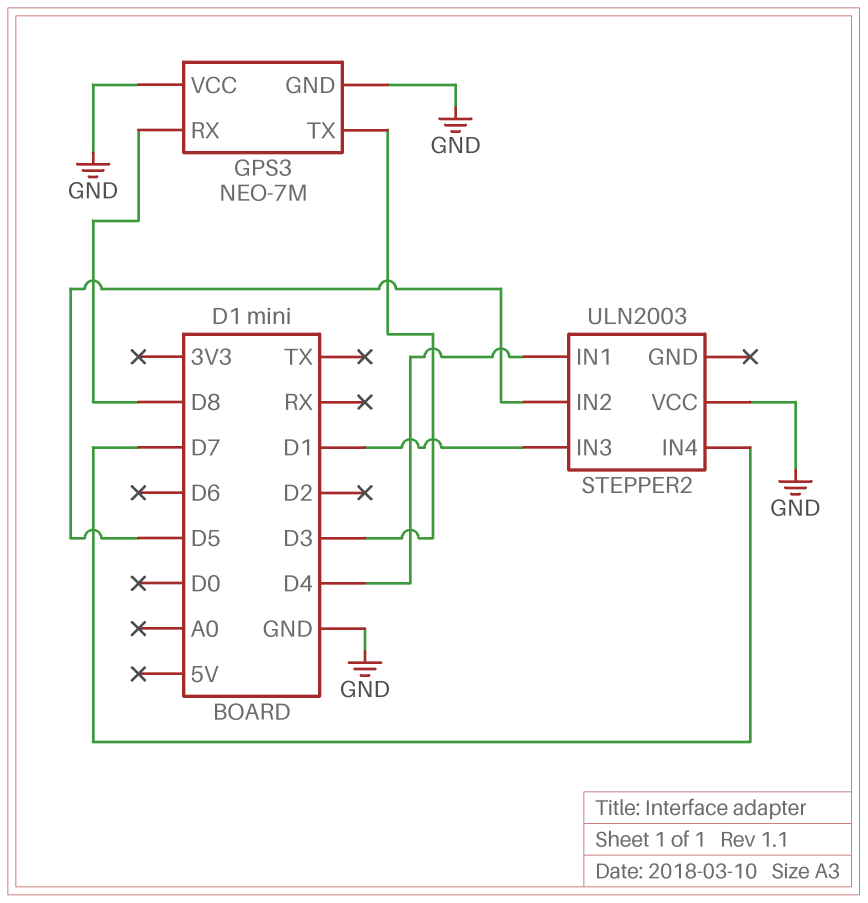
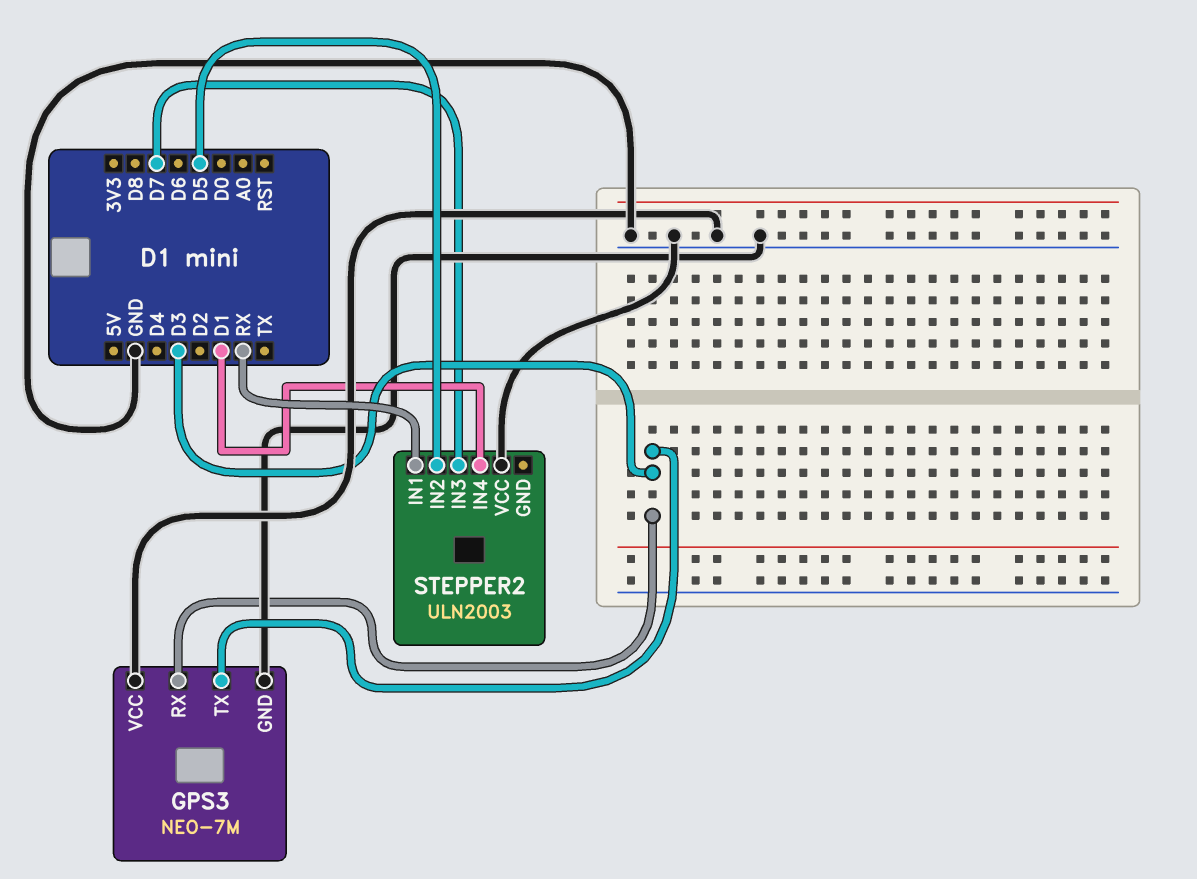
GPS3 pin RX: D8 -> D3
STEPPER2 pin IN1: D4 -> RX
STEPPER2 pin IN3: D1 -> D7
STEPPER2 pin IN4: D7 -> D1

